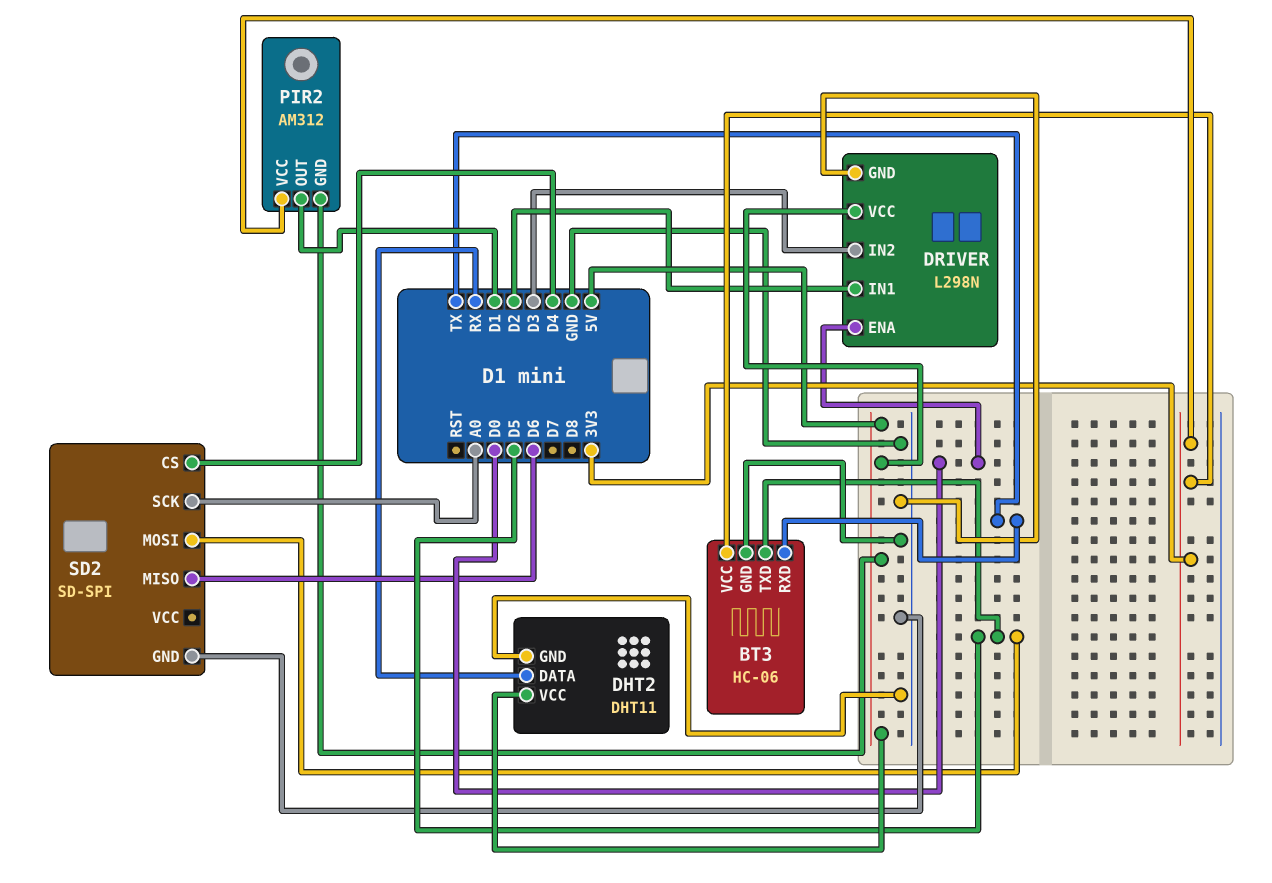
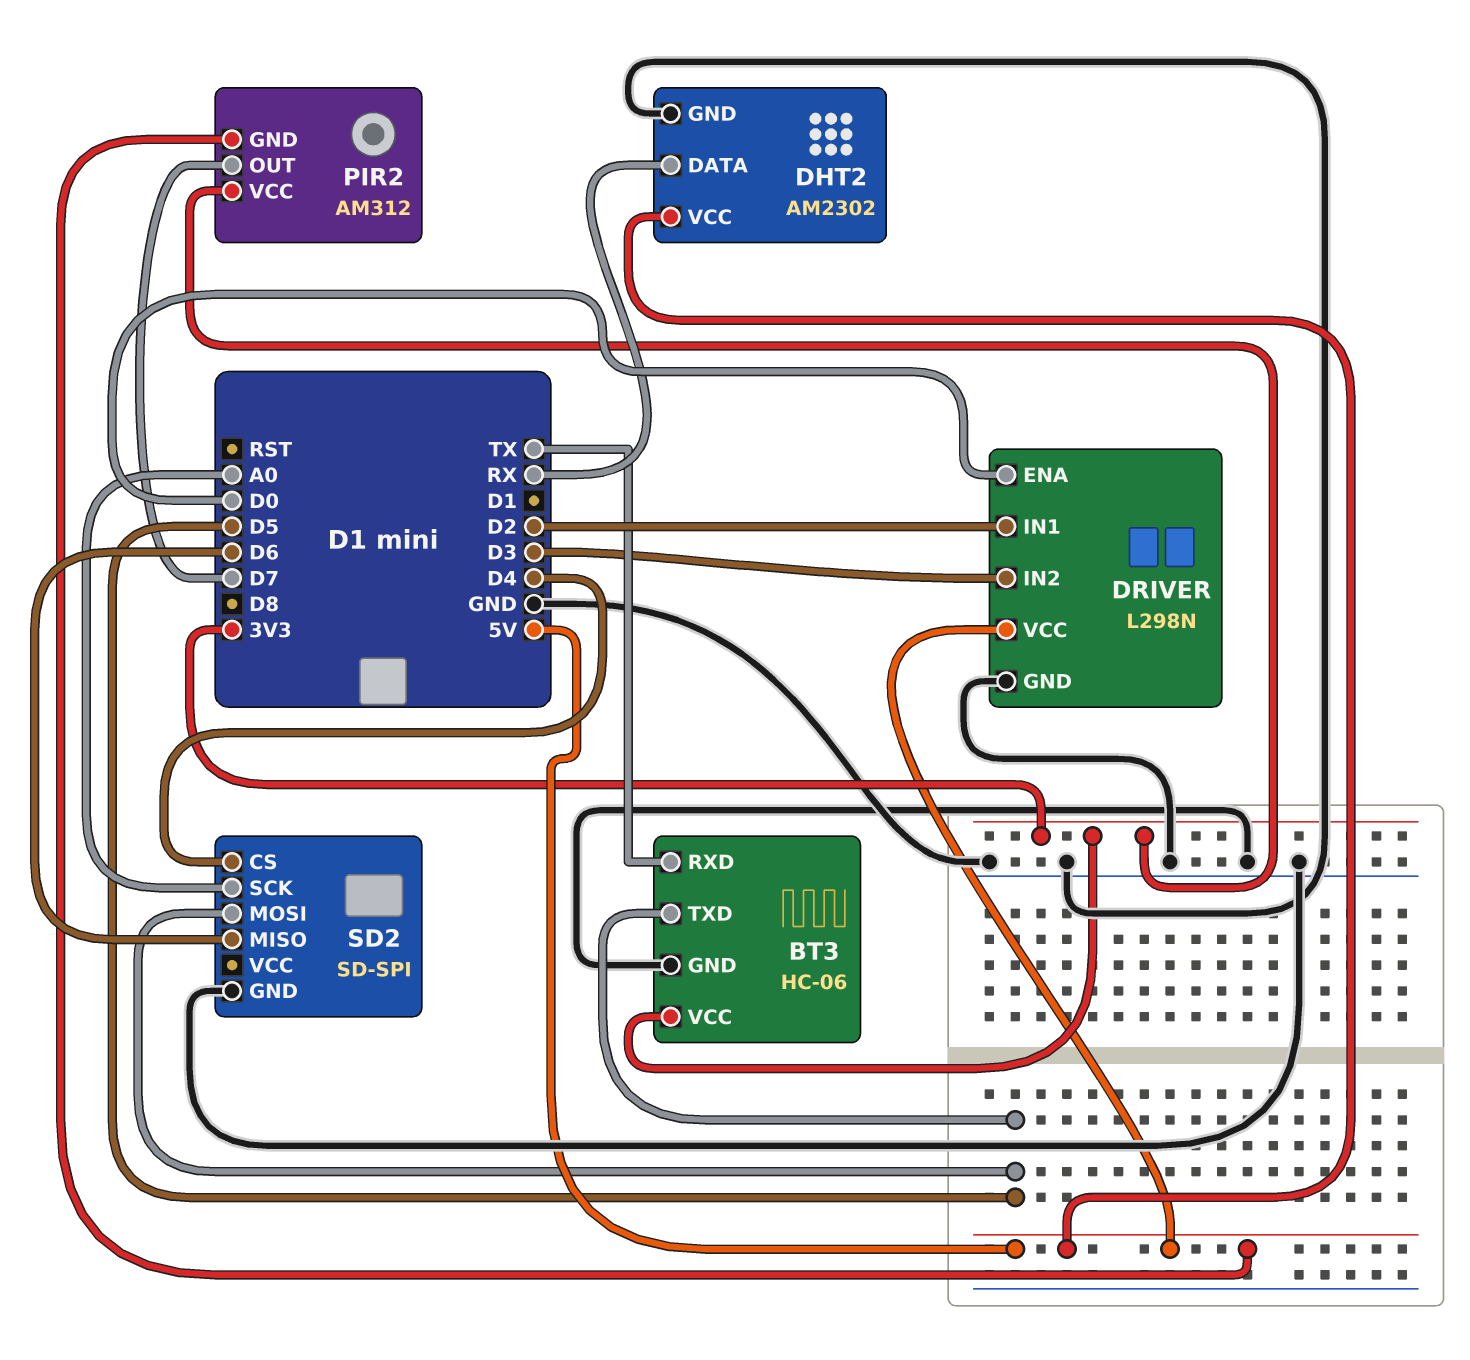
DHT2: DHT11 -> AM2302
PIR2 pin OUT: D1 -> D7

